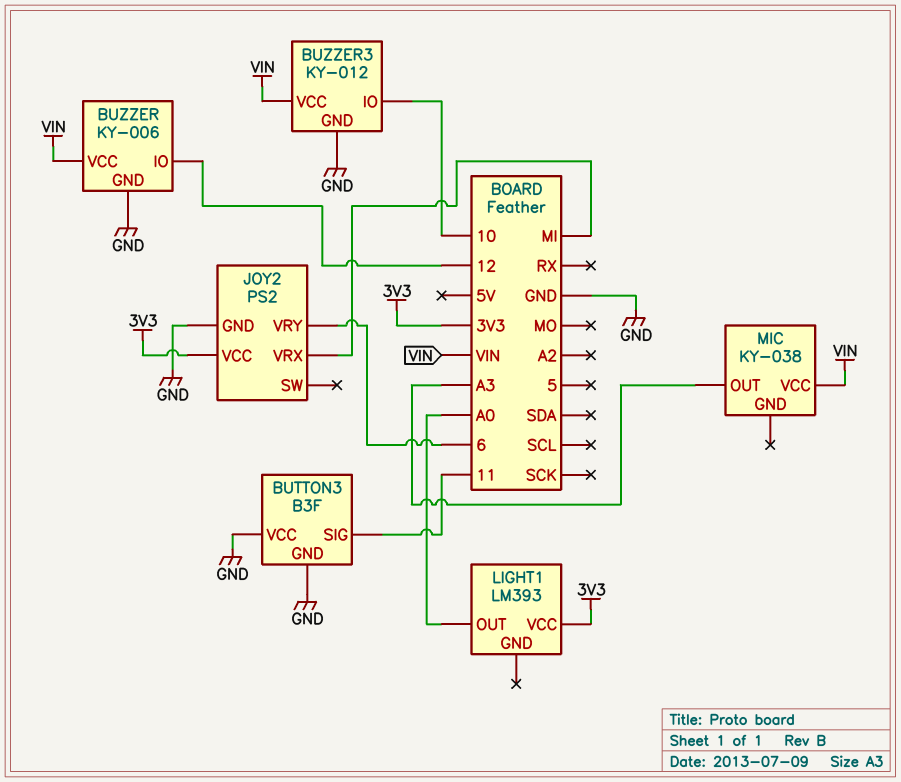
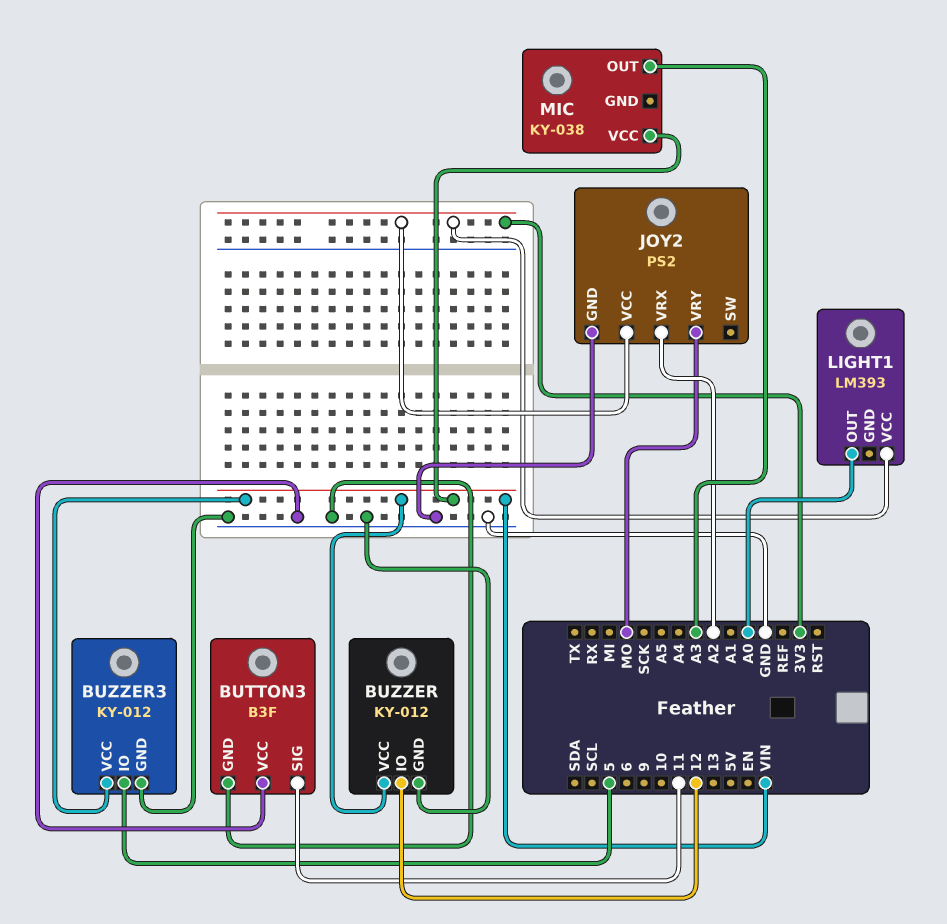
BUZZER: KY-006 -> KY-012
BUZZER3 pin IO: 10 -> 5
JOY2 pin VRX: MI -> A2
JOY2 pin VRY: 6 -> MO

